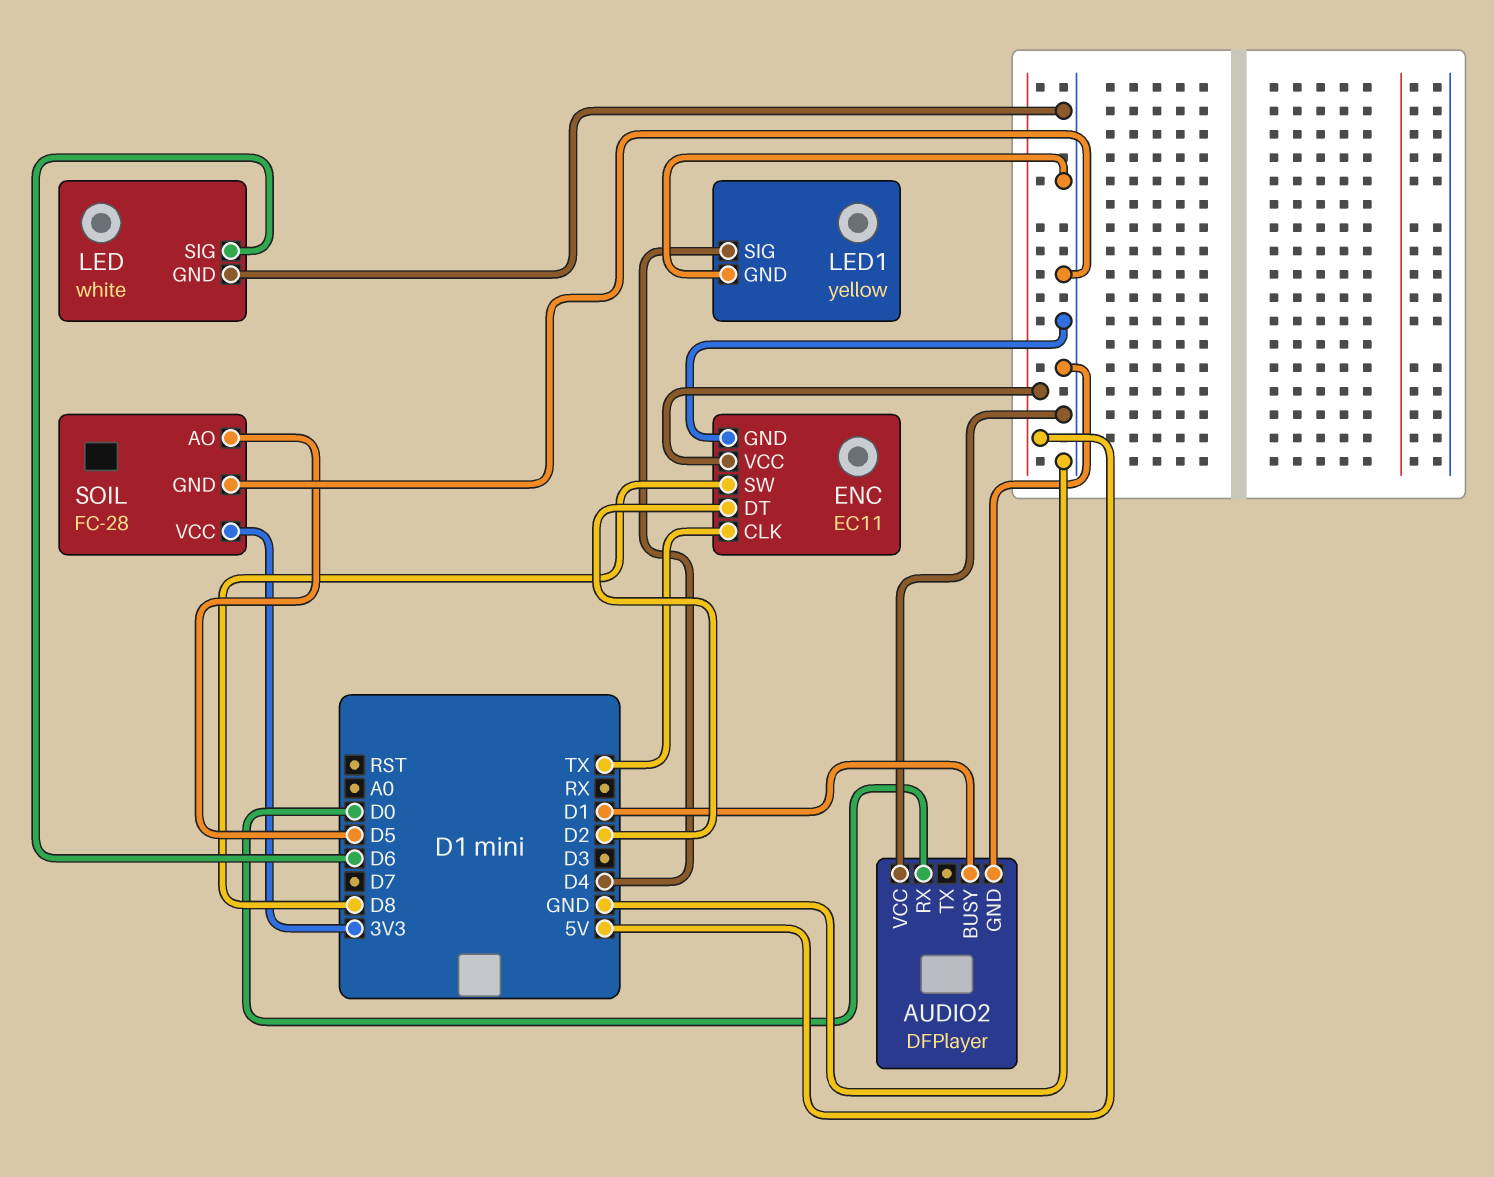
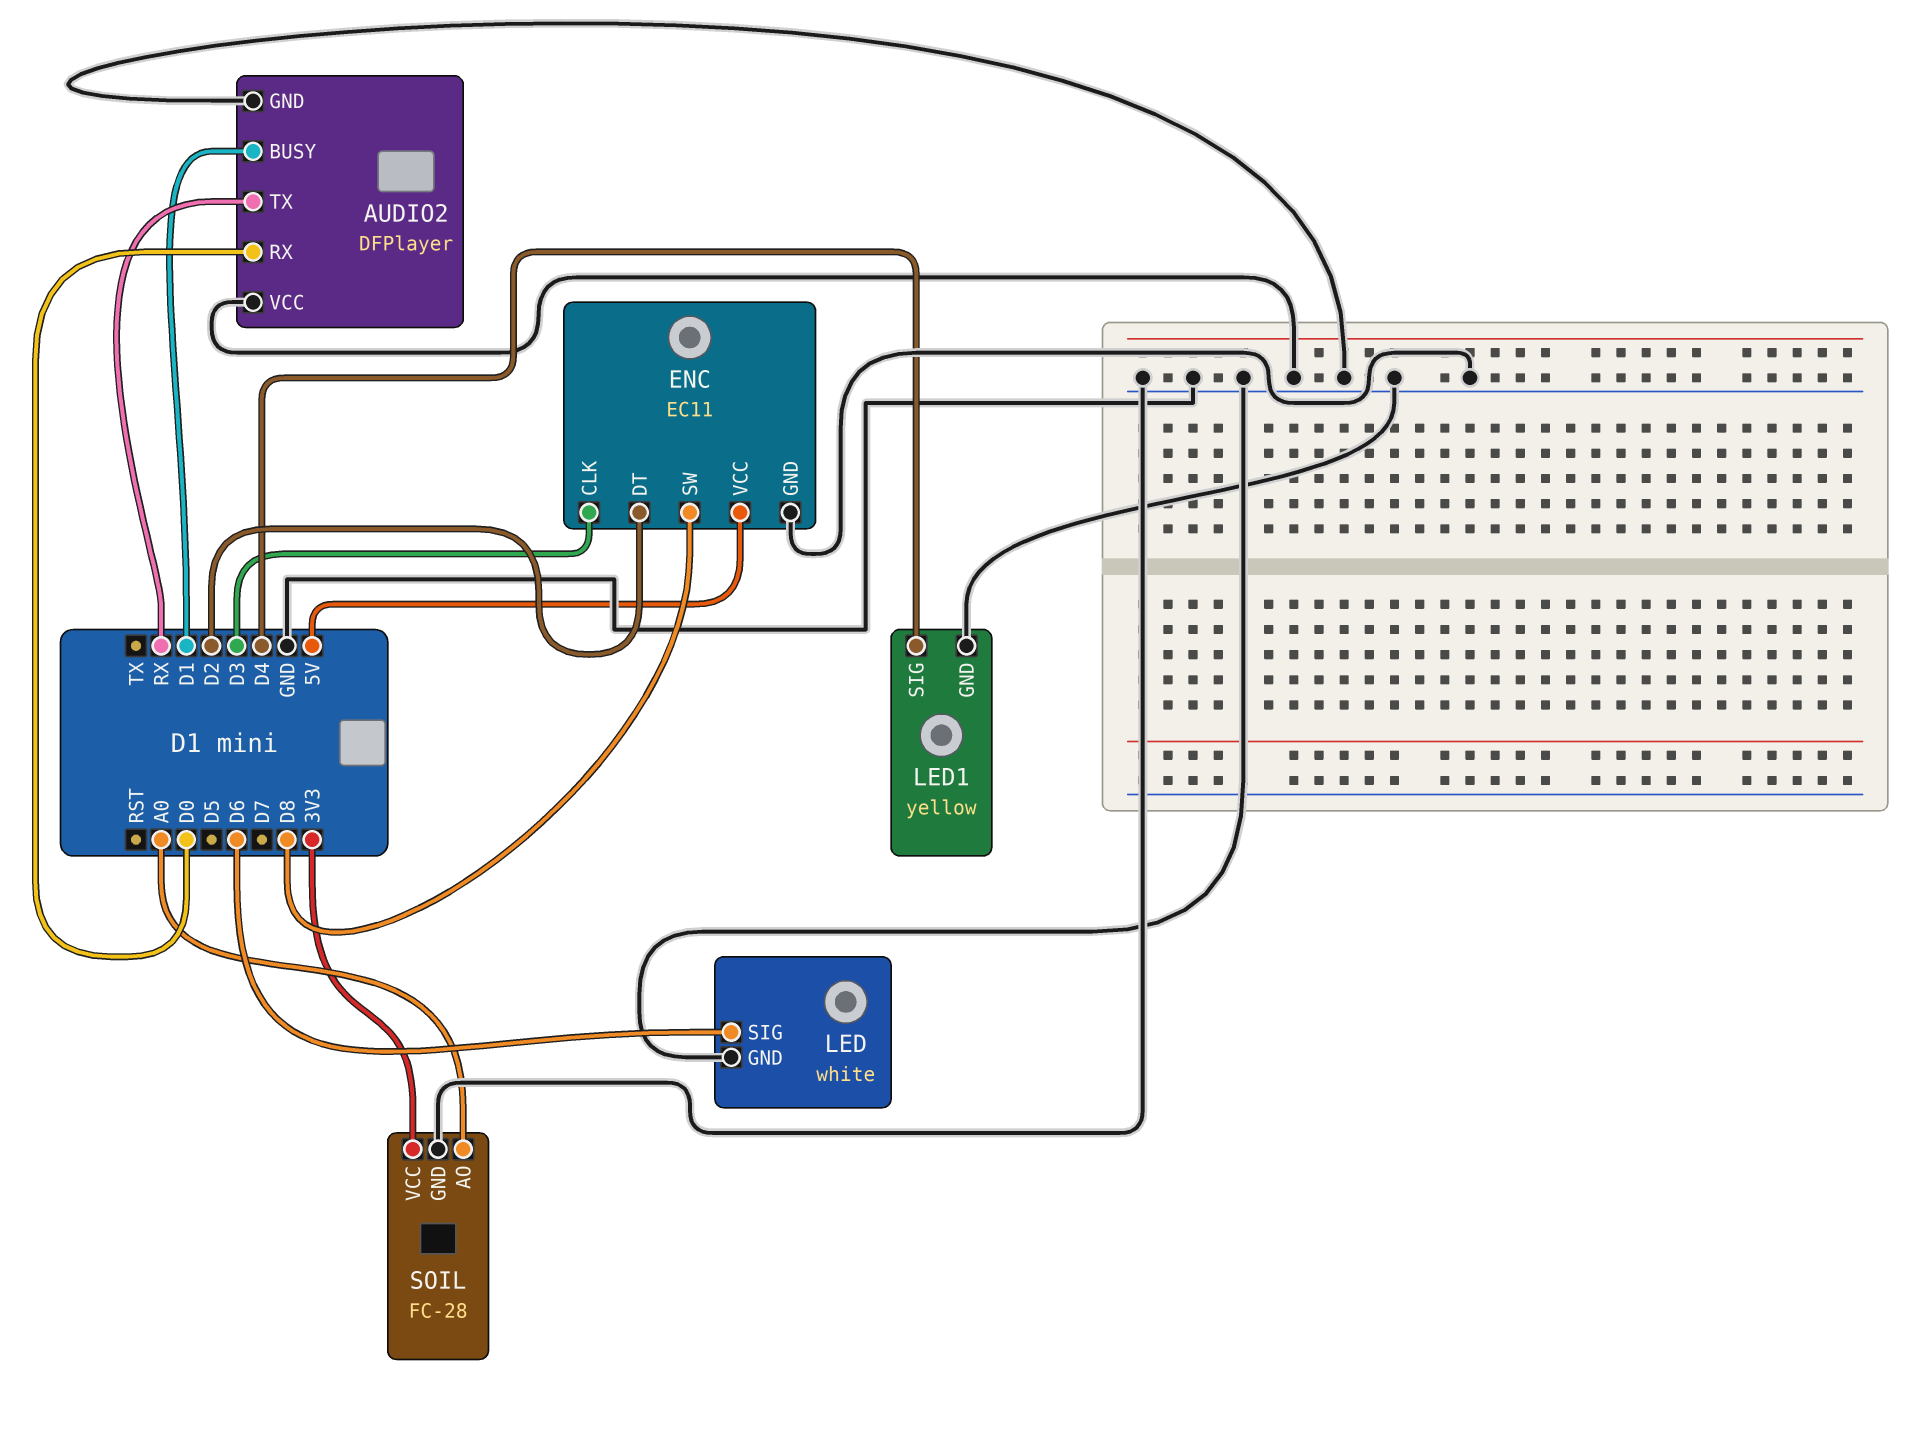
AUDIO2 pin TX: none -> RX
ENC pin CLK: TX -> D3
SOIL pin AO: D5 -> A0

